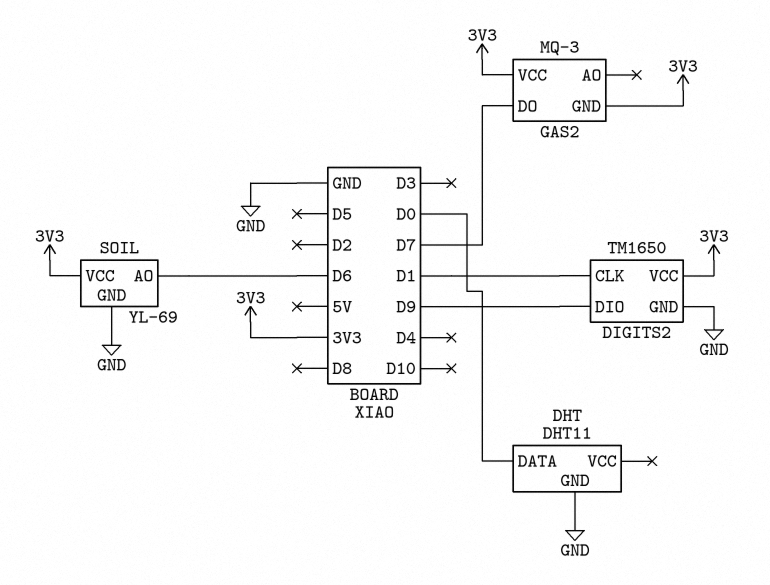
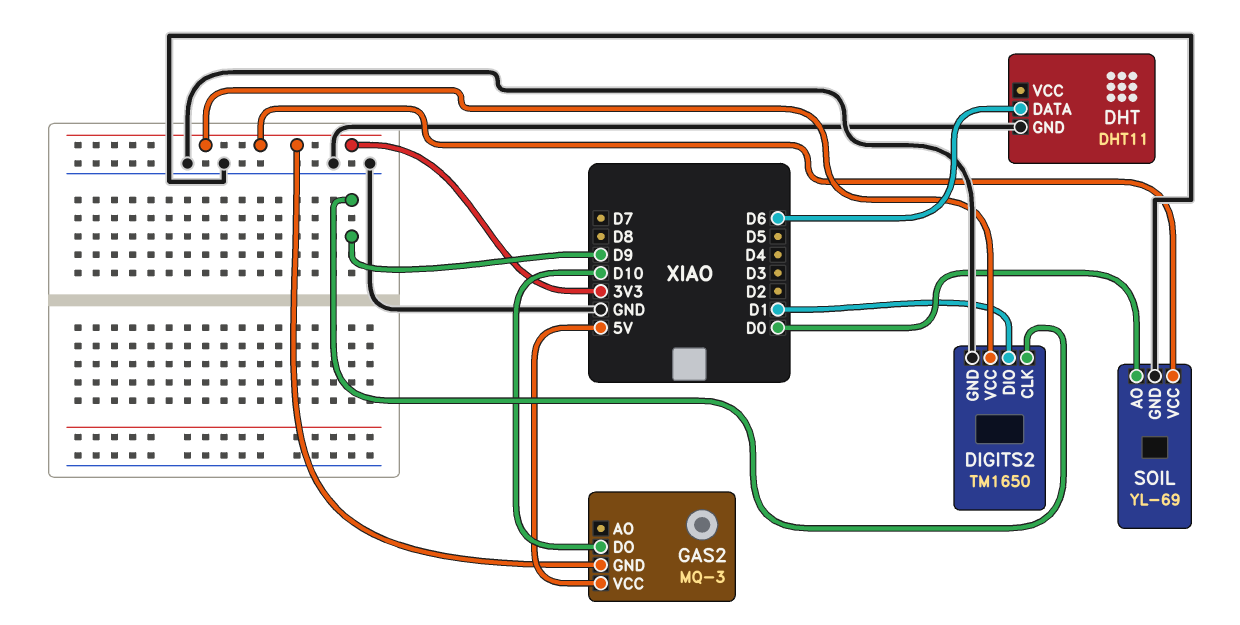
DHT pin DATA: D0 -> D6
DIGITS2 pin CLK: D1 -> D9
DIGITS2 pin DIO: D9 -> D1
GAS2 pin DO: D7 -> D10
GAS2 pin VCC: 3V3 -> 5V
SOIL pin AO: D6 -> D0

